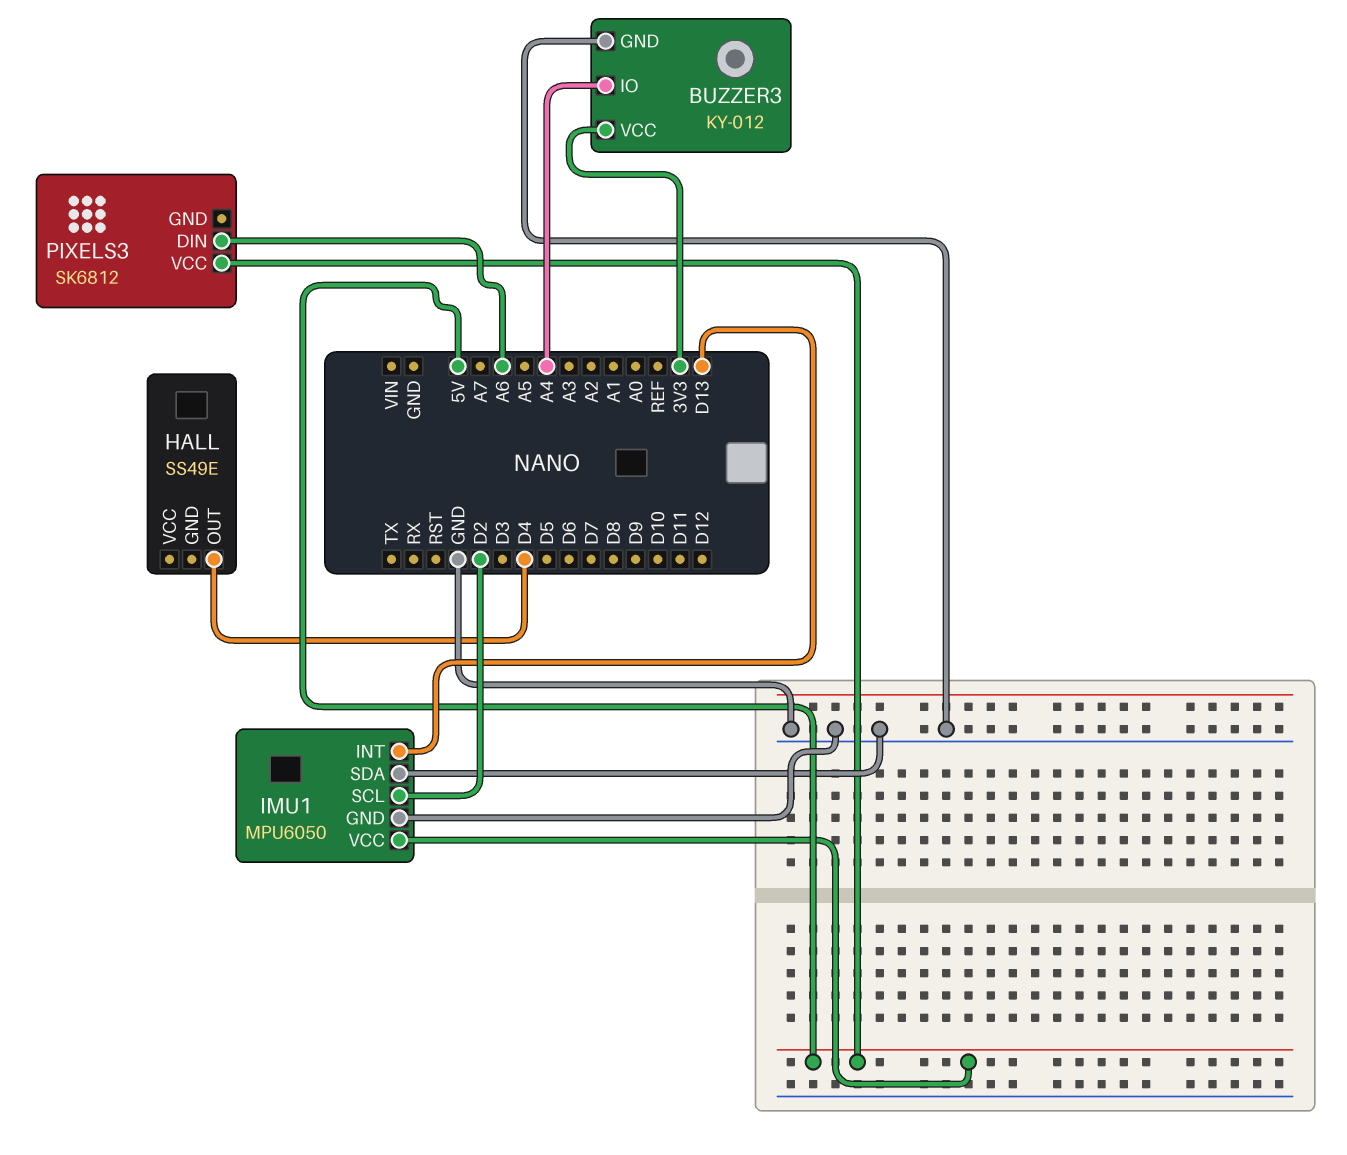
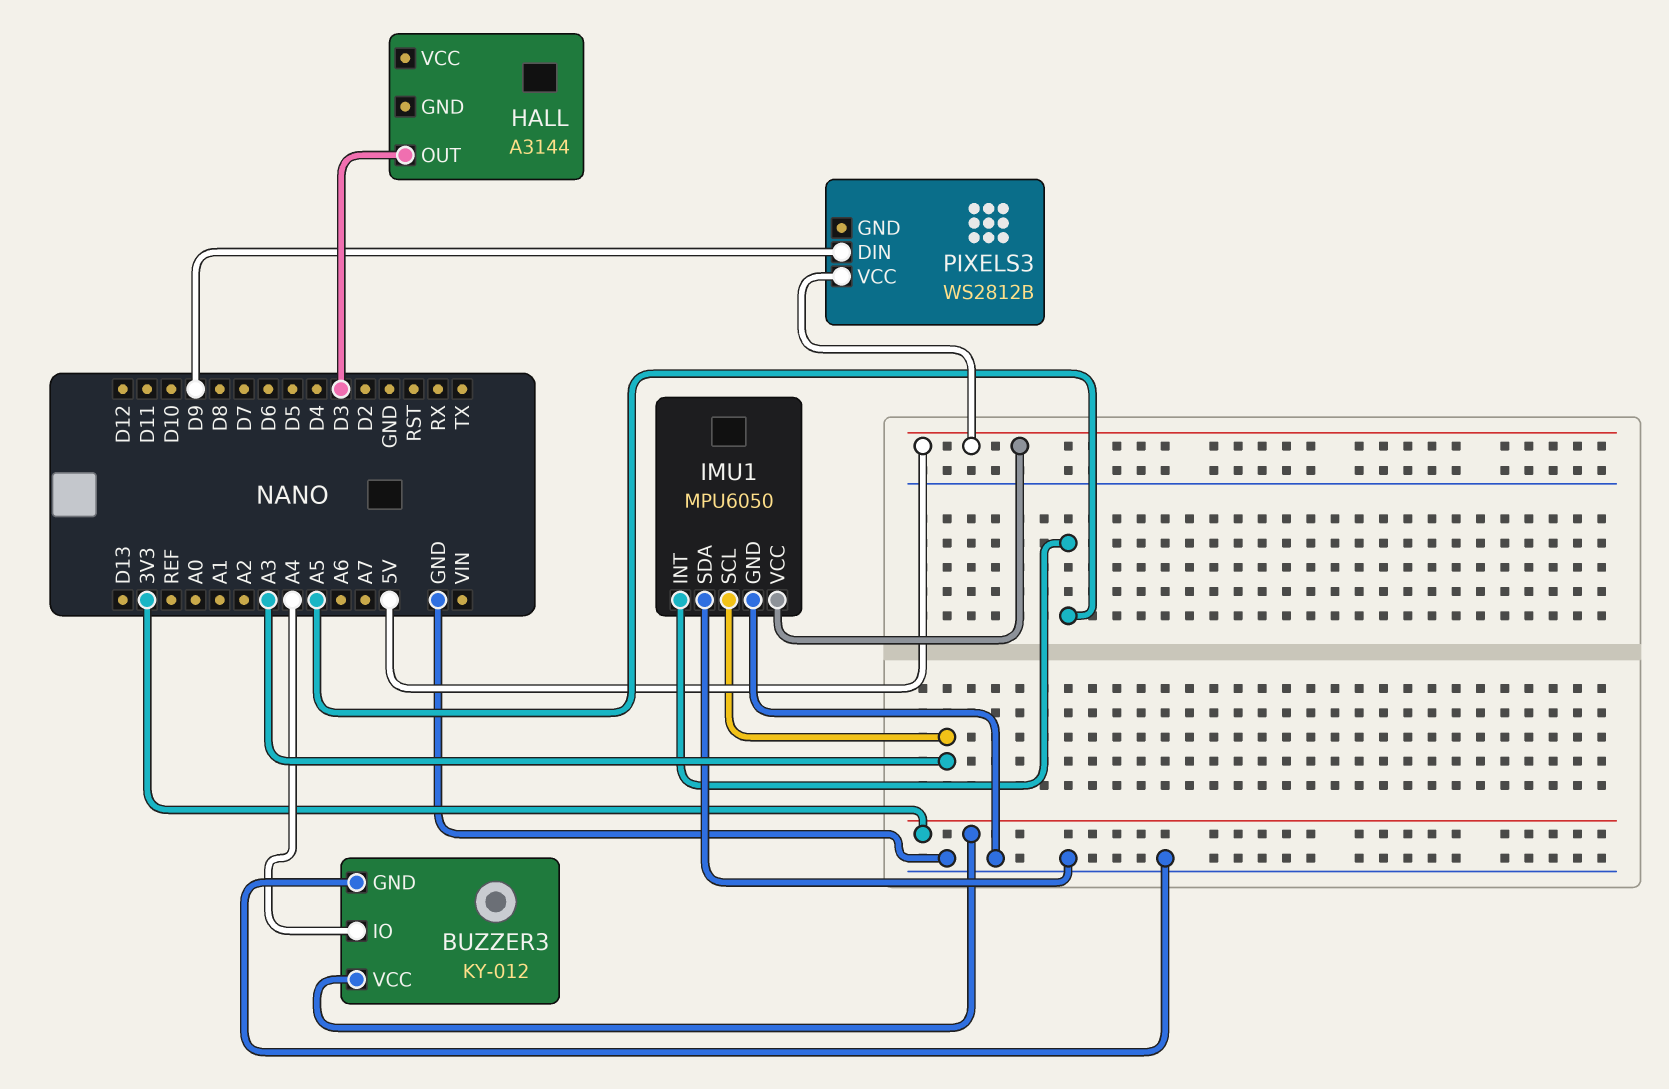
HALL: SS49E -> A3144
HALL pin OUT: D4 -> D3
IMU1 pin INT: D13 -> A5
IMU1 pin SCL: D2 -> A3
PIXELS3: SK6812 -> WS2812B
PIXELS3 pin DIN: A6 -> D9

